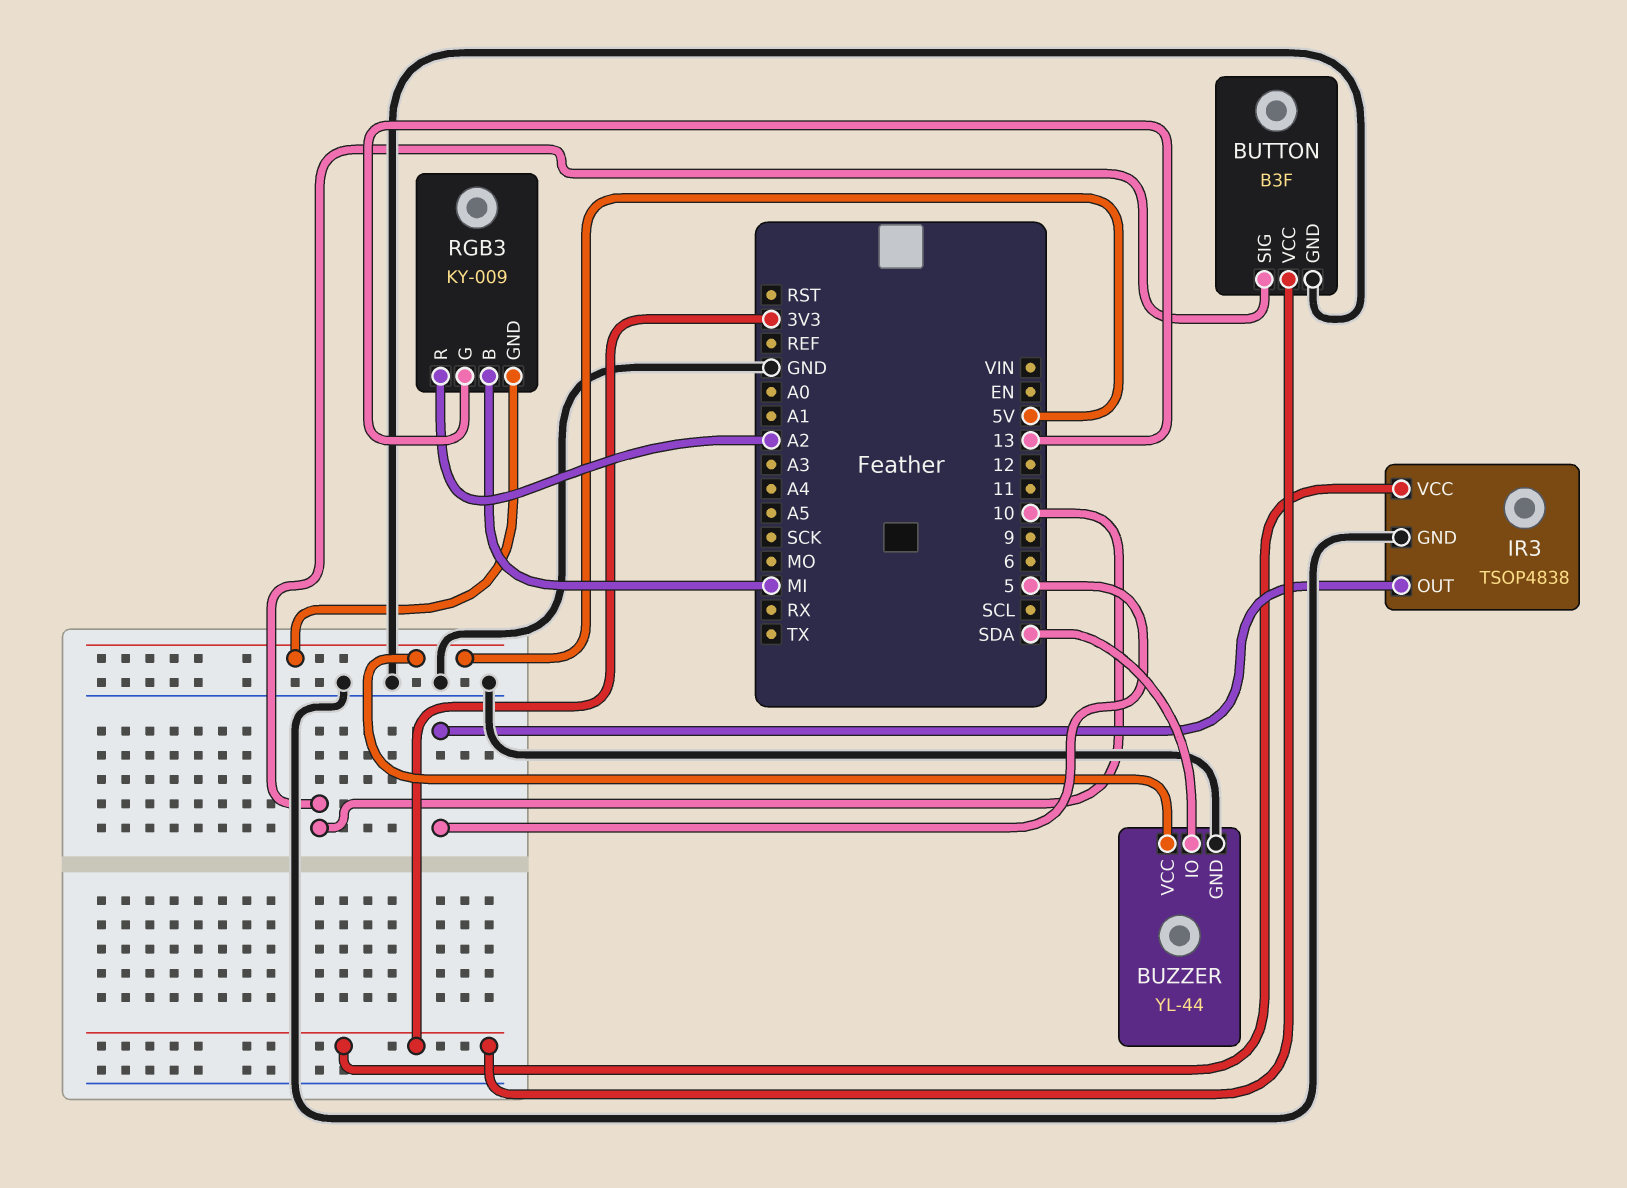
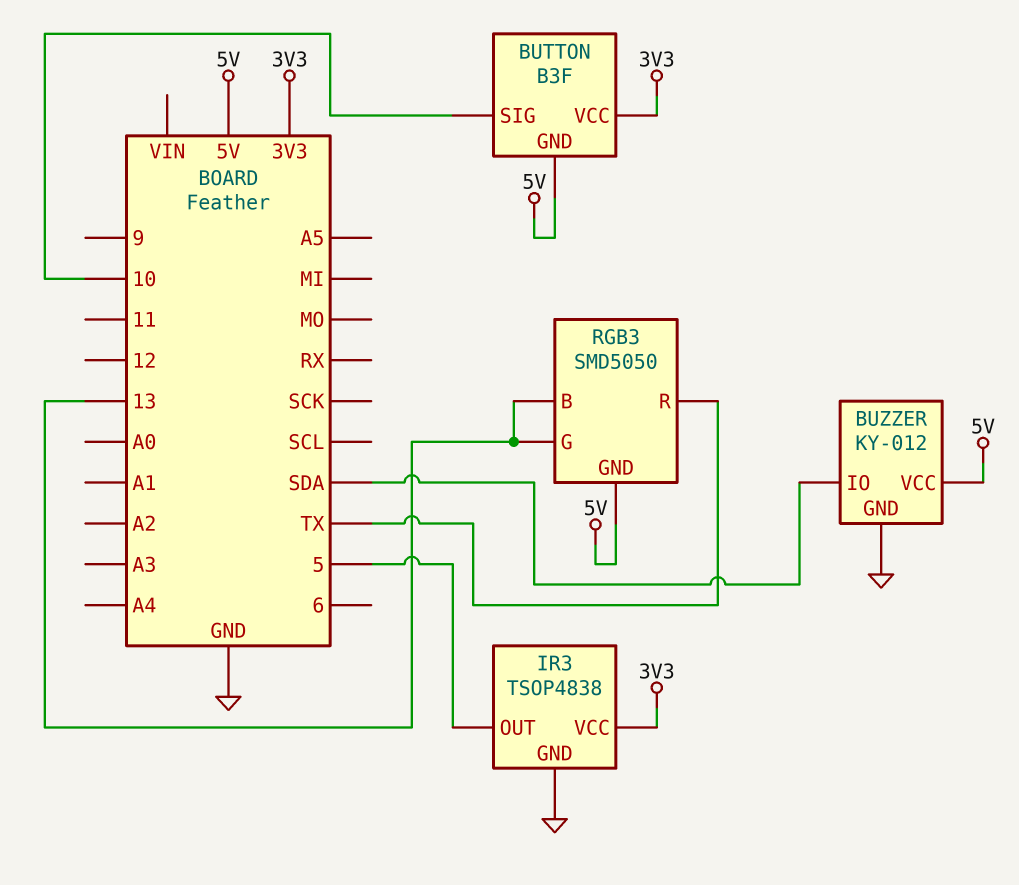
BUTTON pin GND: GND -> 5V
BUZZER: YL-44 -> KY-012
RGB3: KY-009 -> SMD5050
RGB3 pin B: MI -> 13
RGB3 pin R: A2 -> TX

